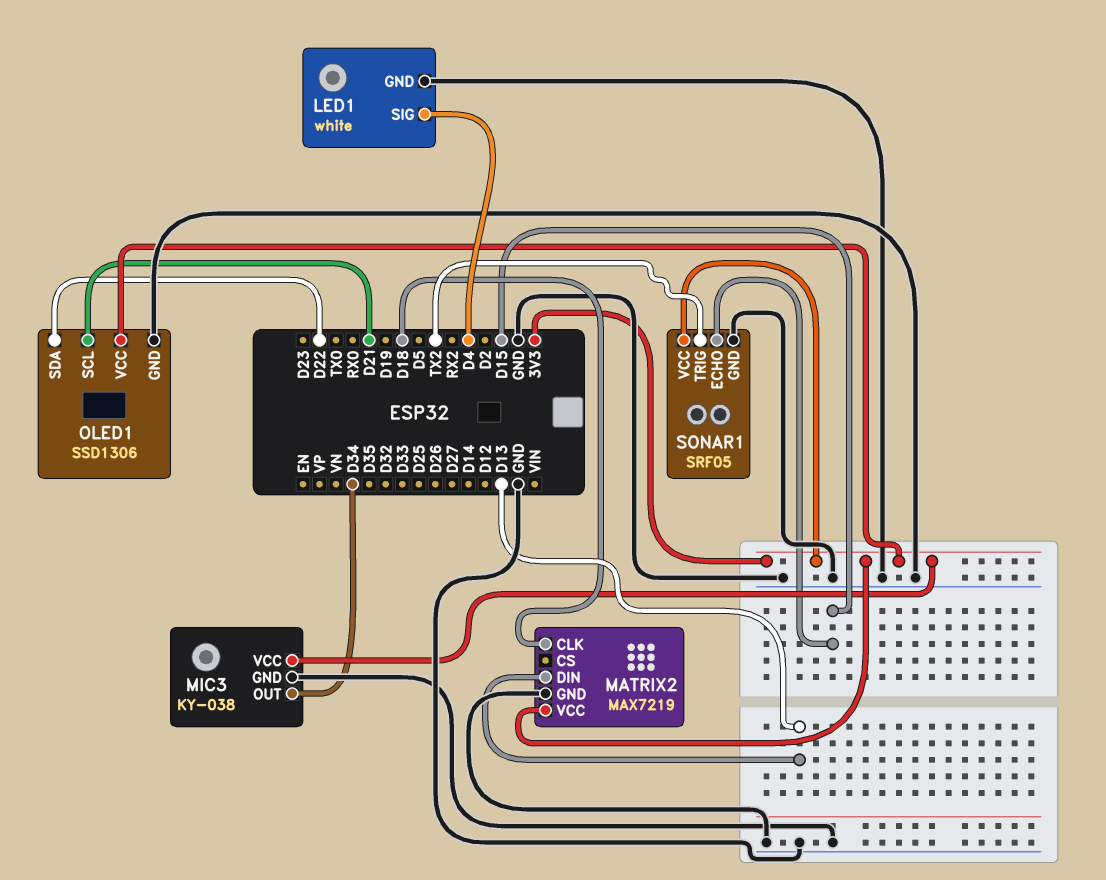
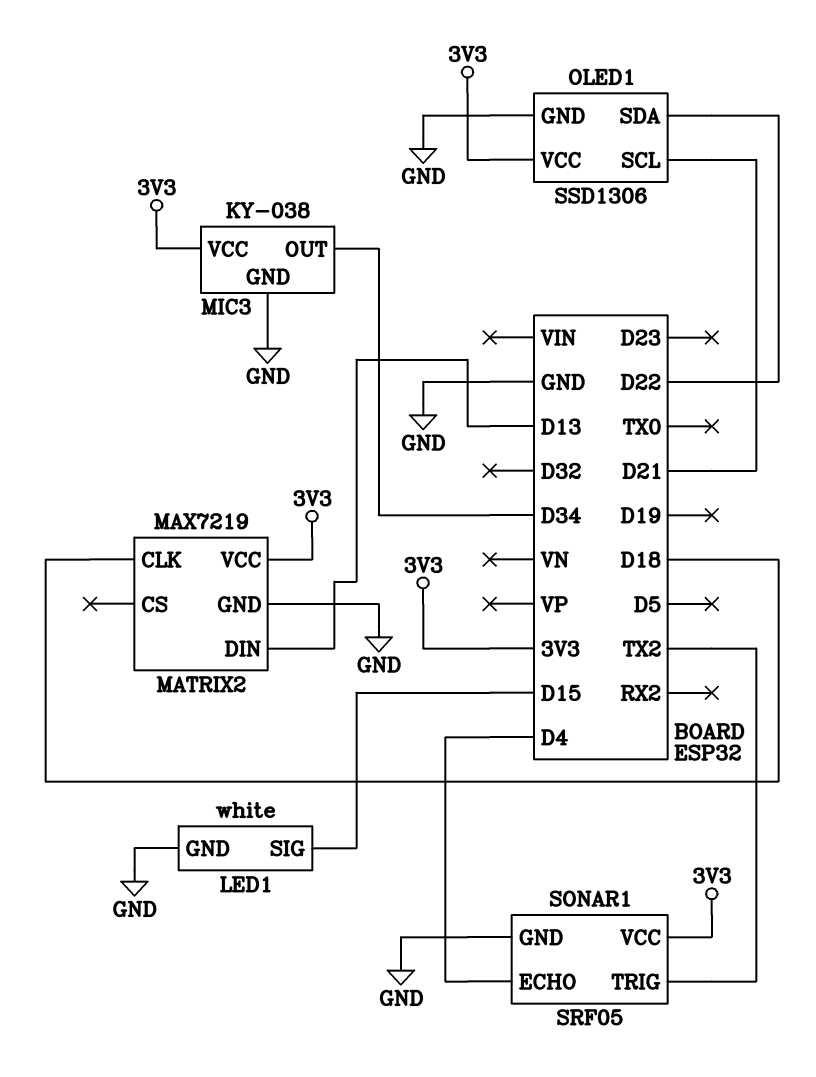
LED1 pin SIG: D4 -> D15
SONAR1 pin ECHO: D15 -> D4

